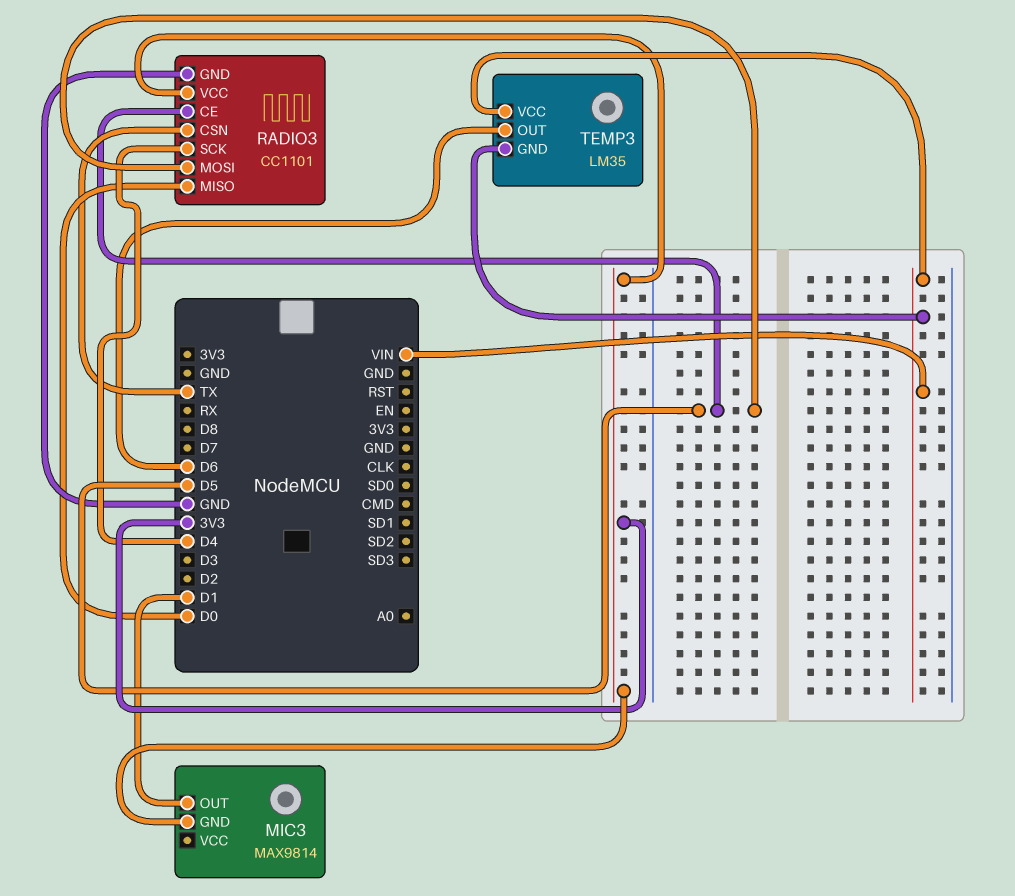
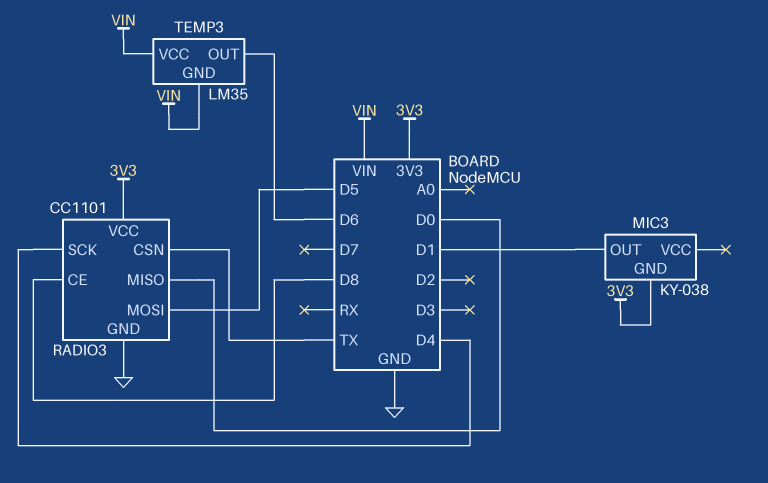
MIC3: MAX9814 -> KY-038
RADIO3 pin CE: D5 -> D8

